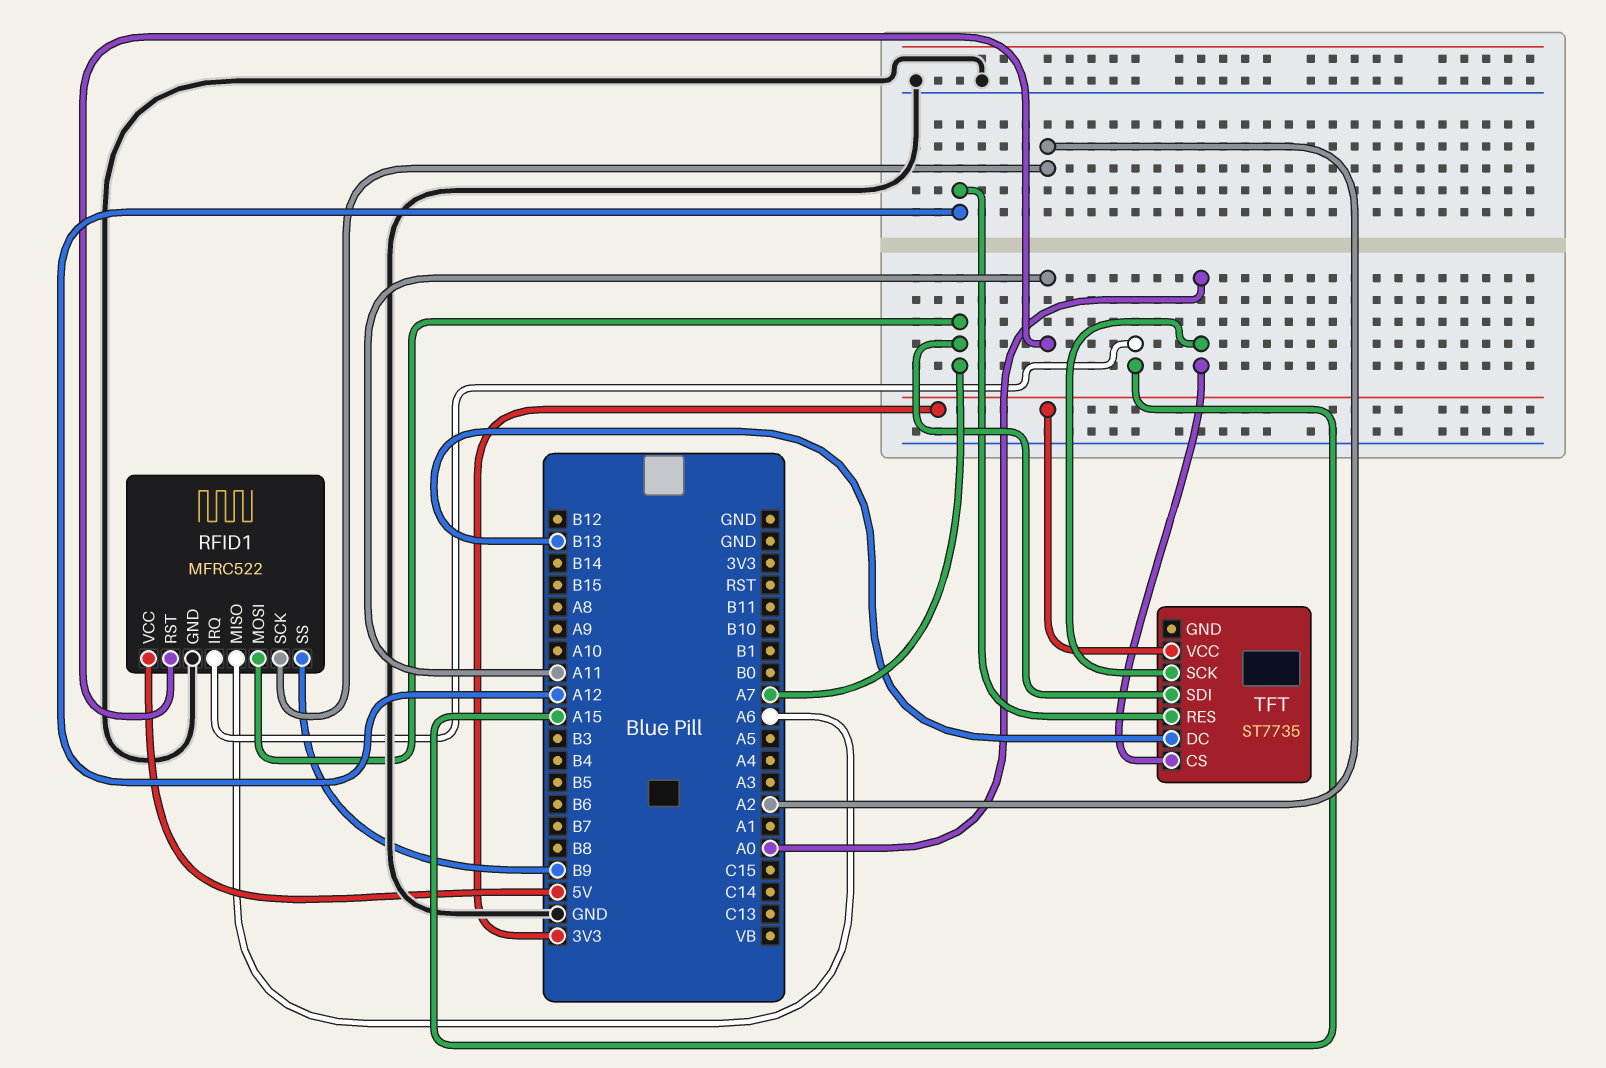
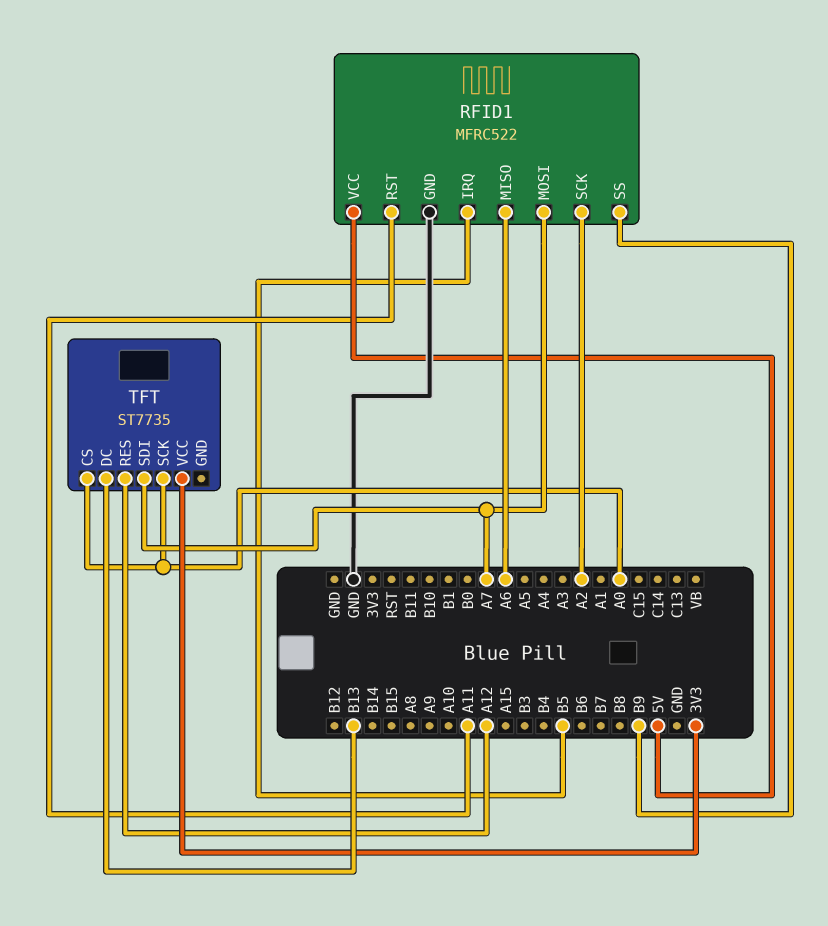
RFID1 pin IRQ: A15 -> B5

